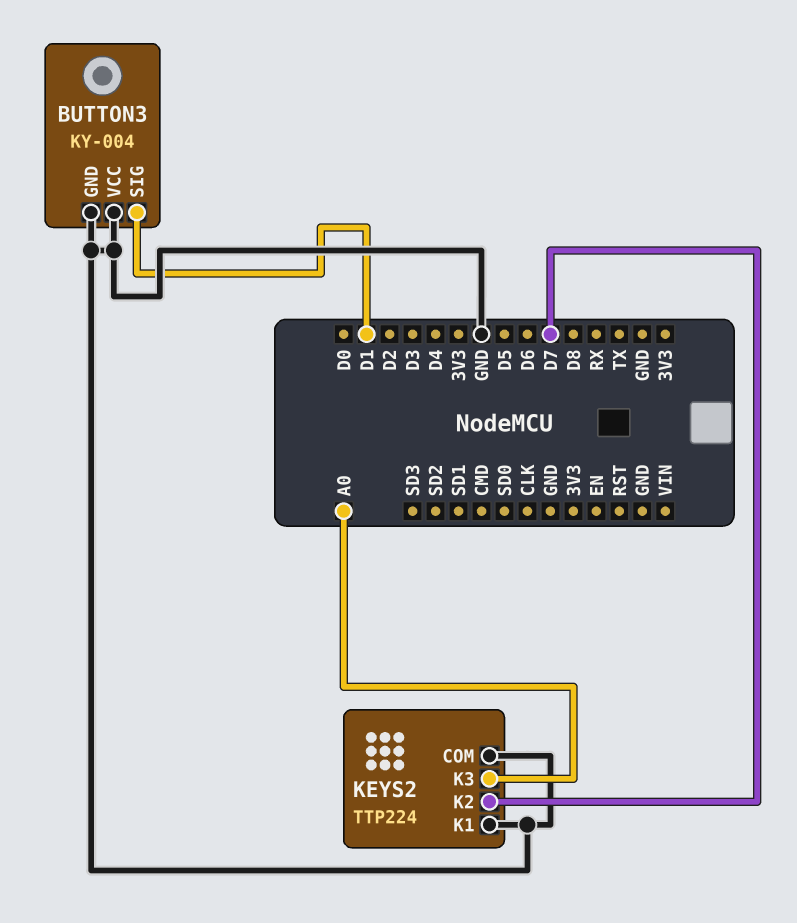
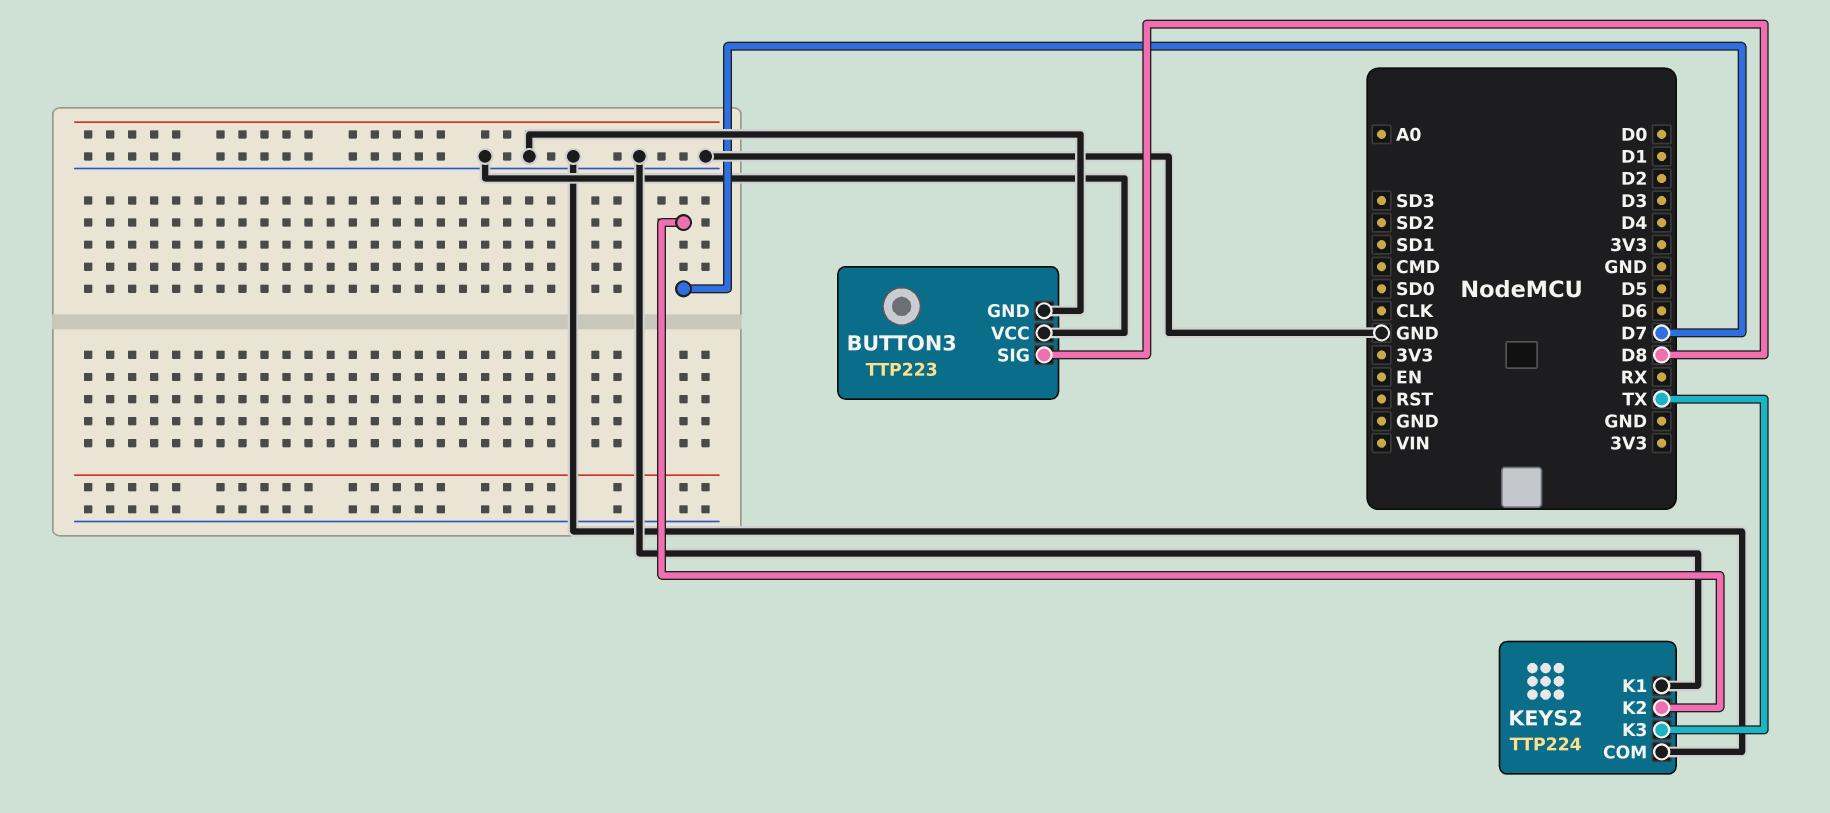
BUTTON3: KY-004 -> TTP223
BUTTON3 pin SIG: D1 -> D8
KEYS2 pin K3: A0 -> TX

